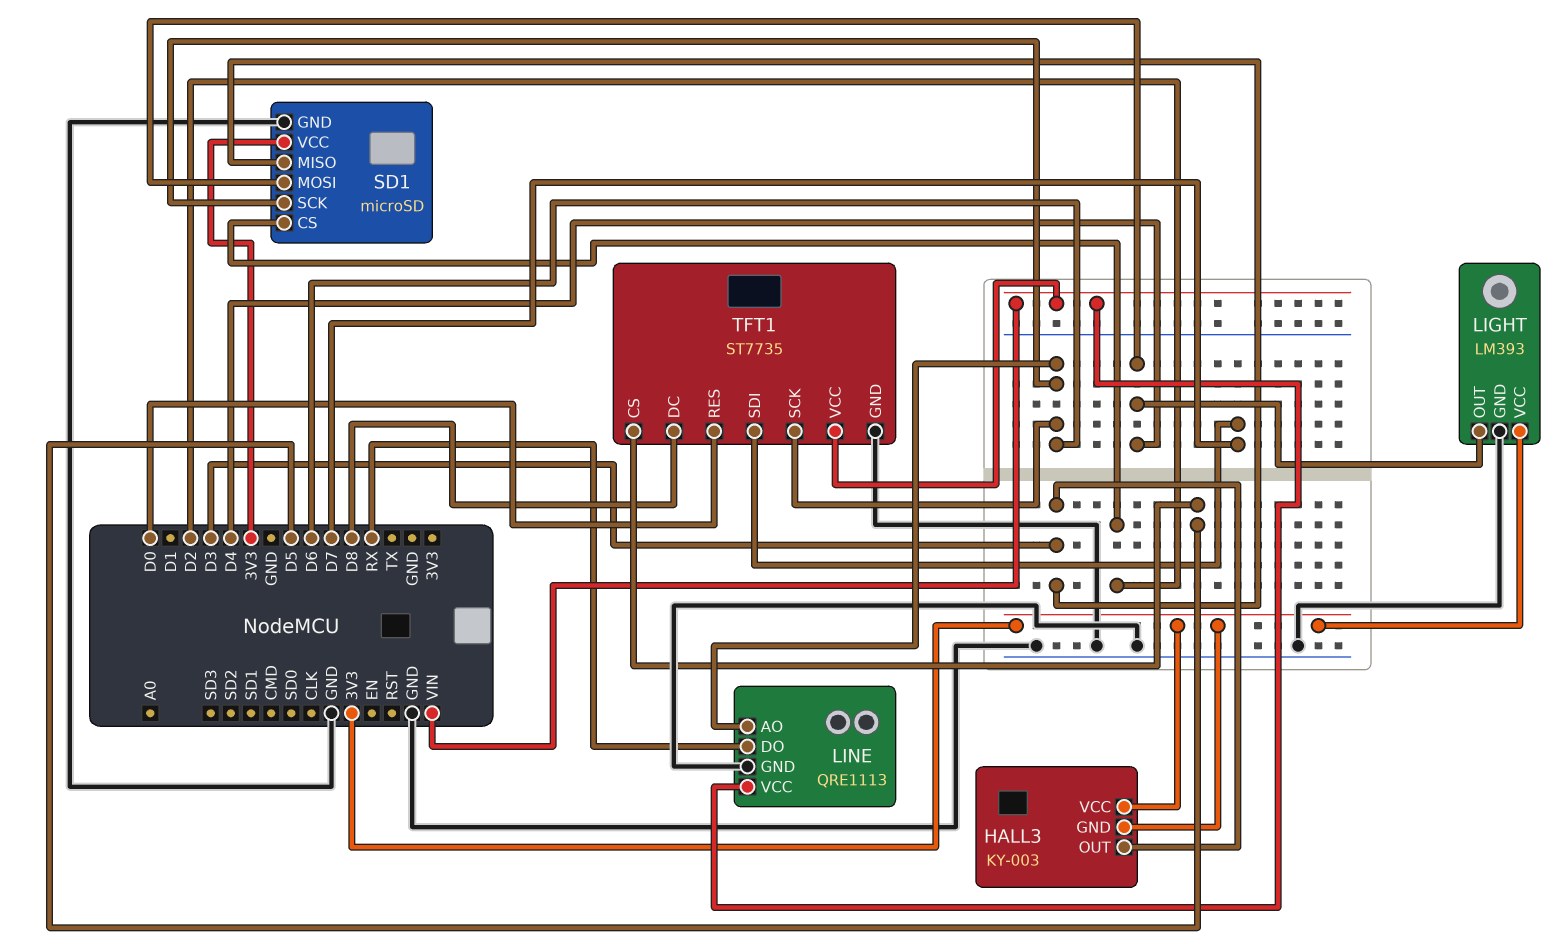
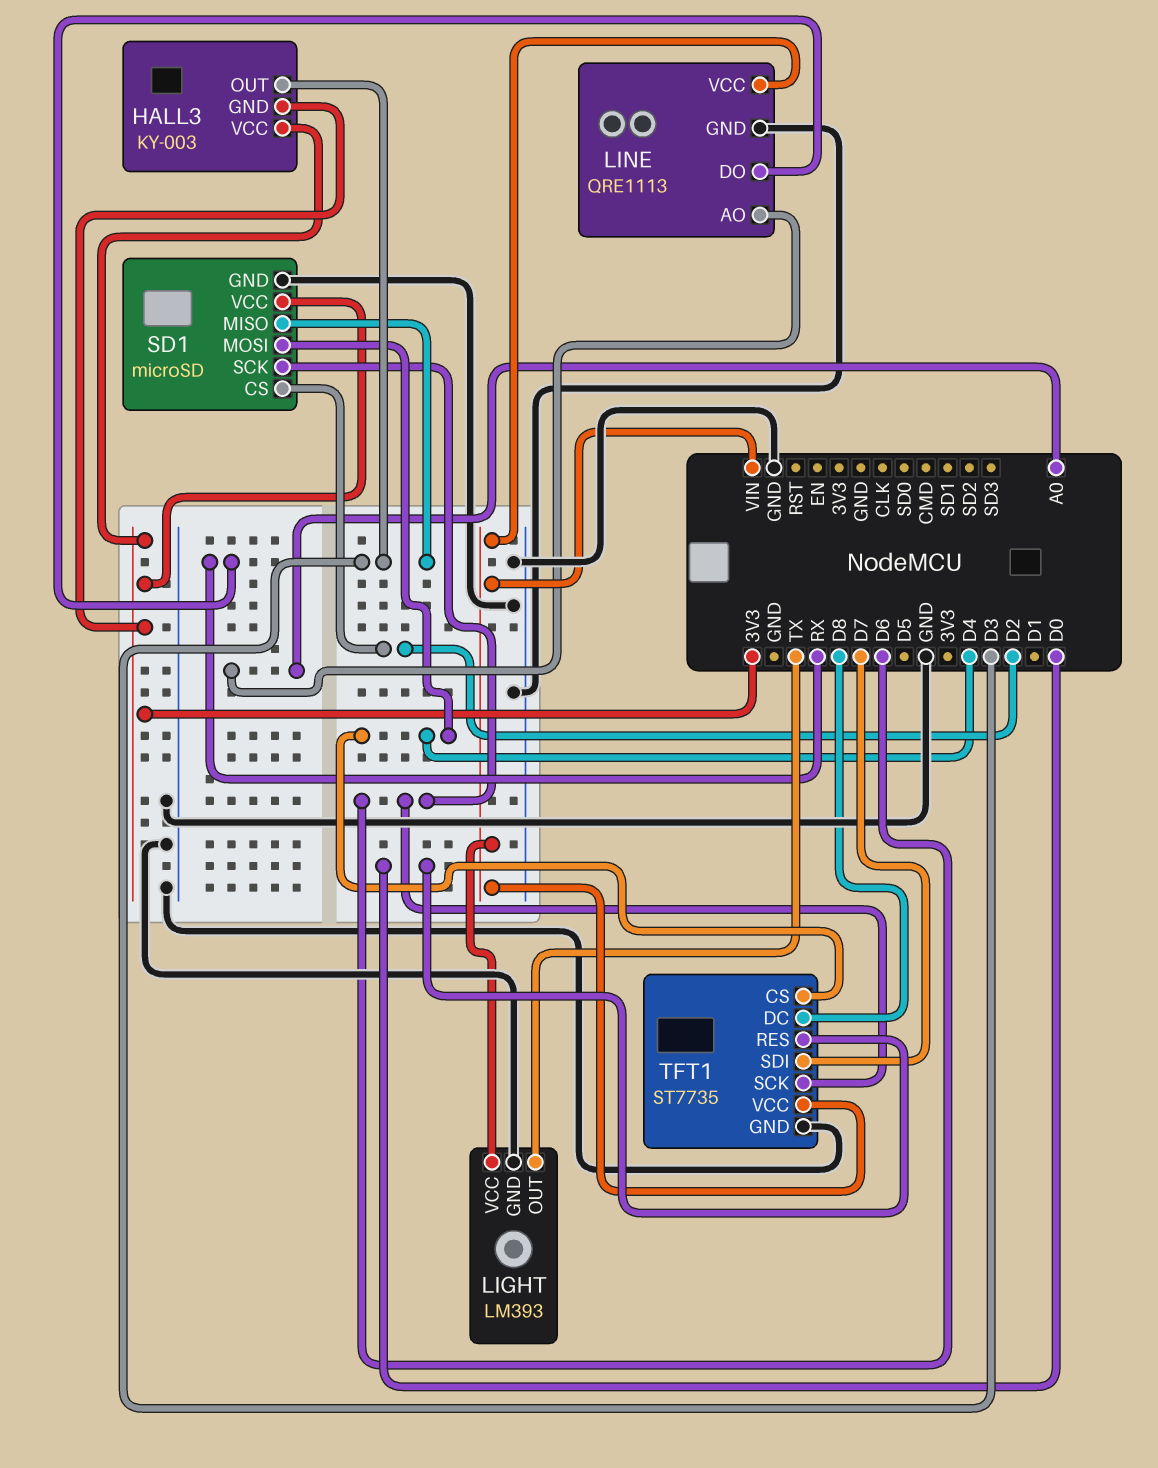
LIGHT pin OUT: D4 -> TX
LIGHT pin VCC: 3V3 -> VIN
LINE pin AO: D6 -> A0
TFT1 pin CS: D5 -> D4

